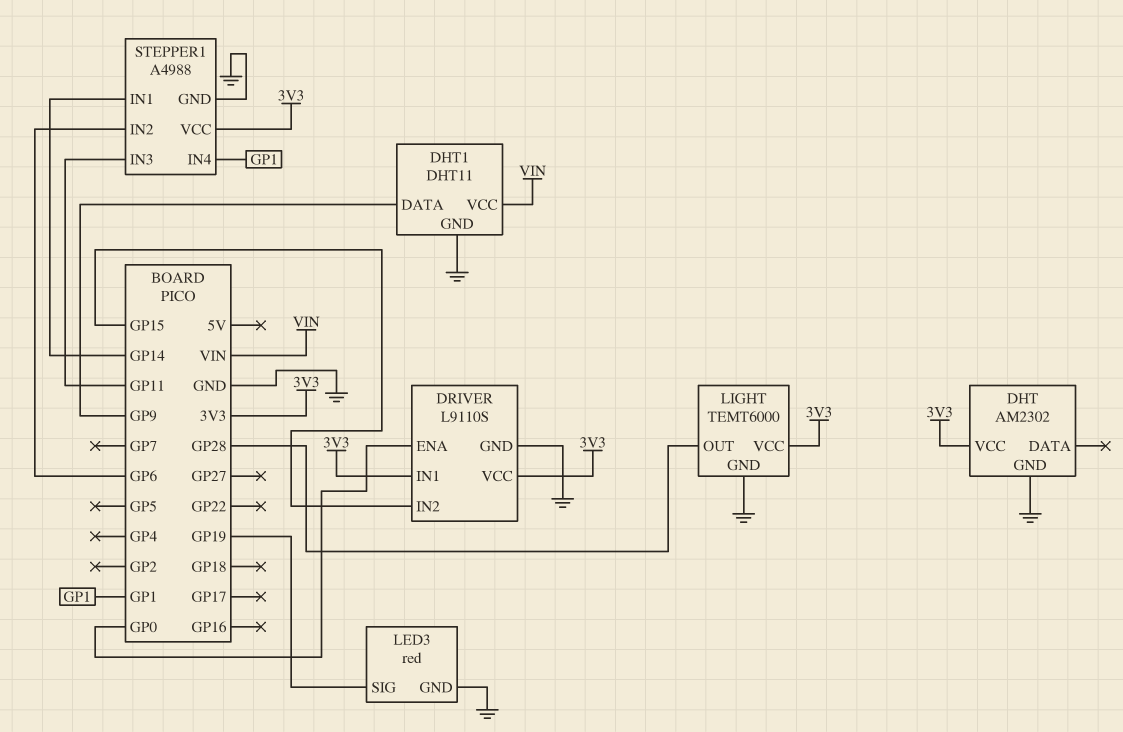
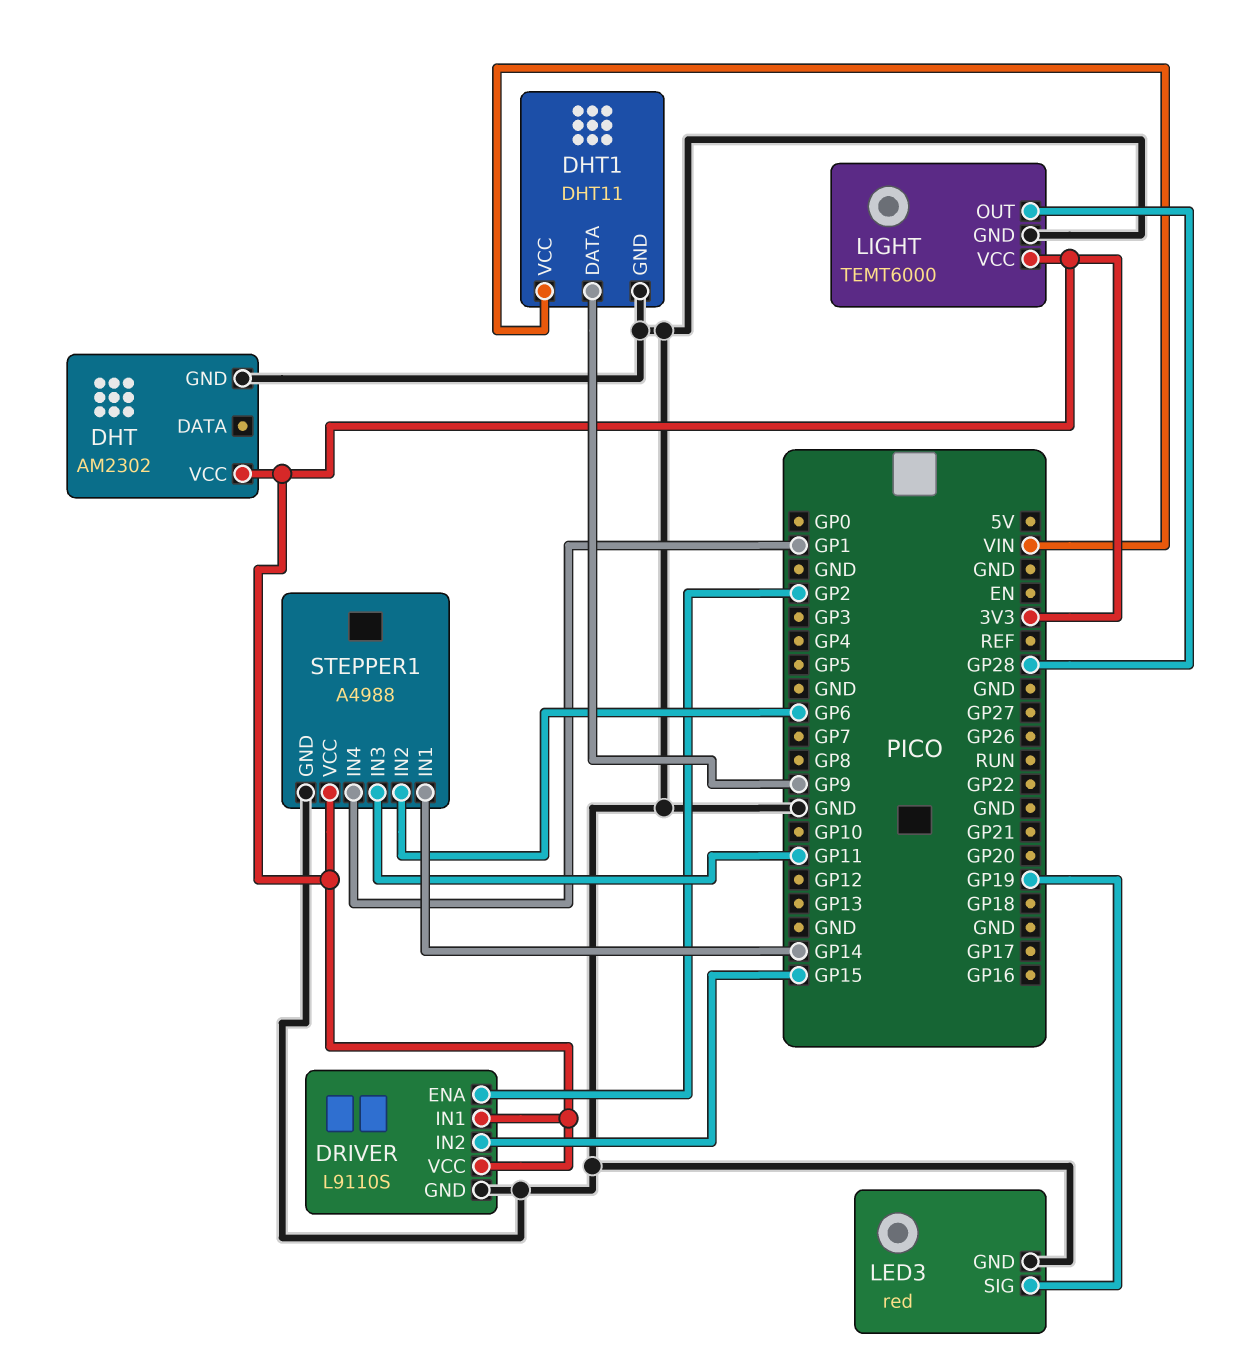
DRIVER pin ENA: GP0 -> GP2

